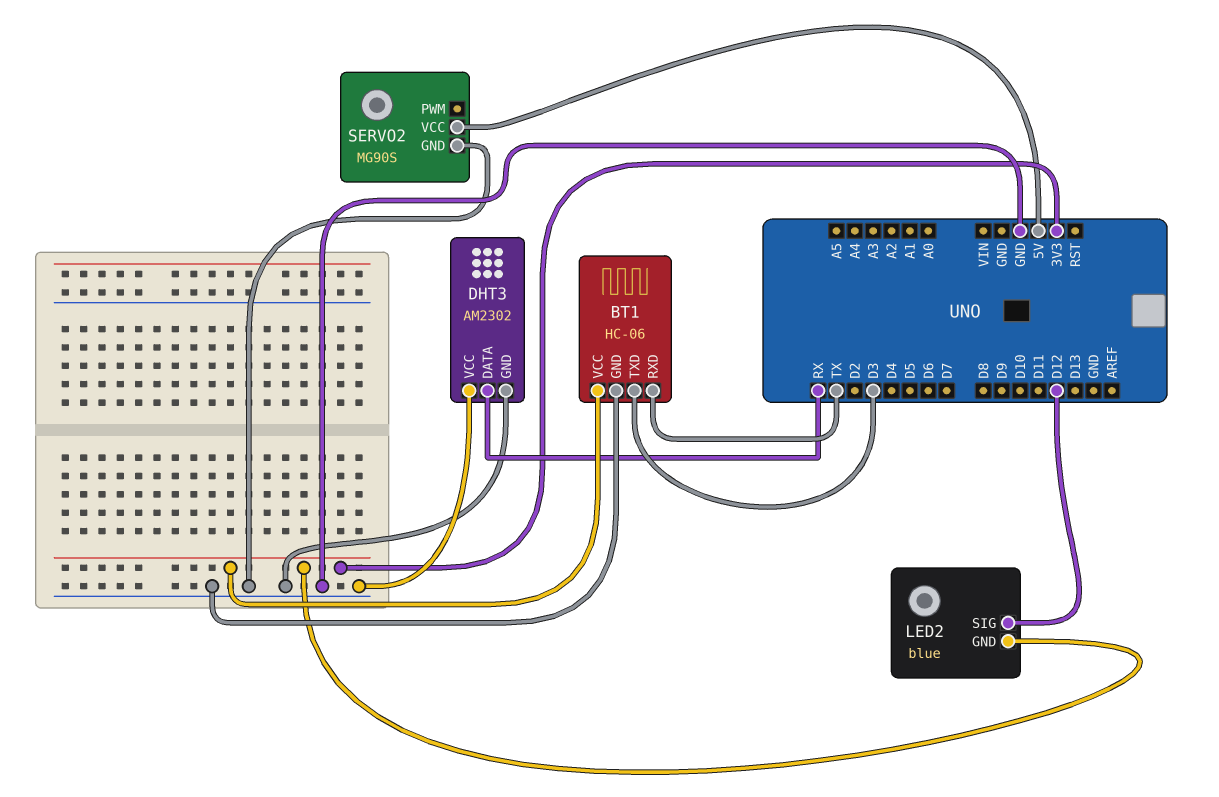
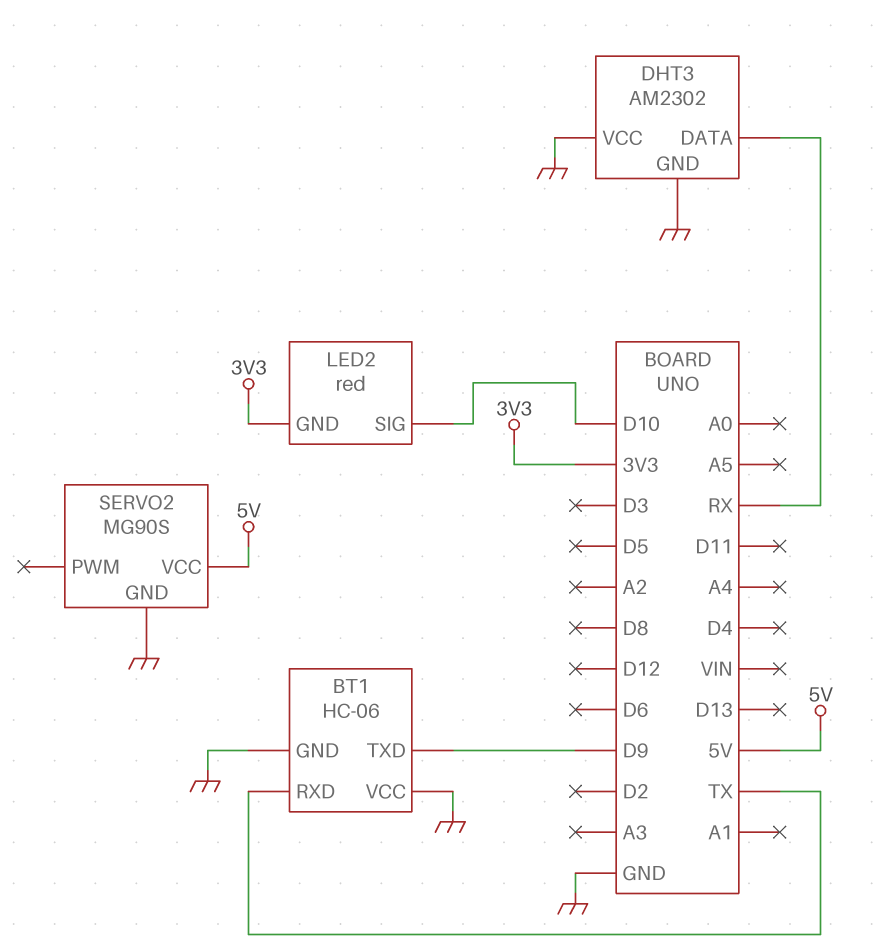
BT1 pin TXD: D3 -> D9
BT1 pin VCC: 3V3 -> GND
LED2: blue -> red
LED2 pin SIG: D12 -> D10

